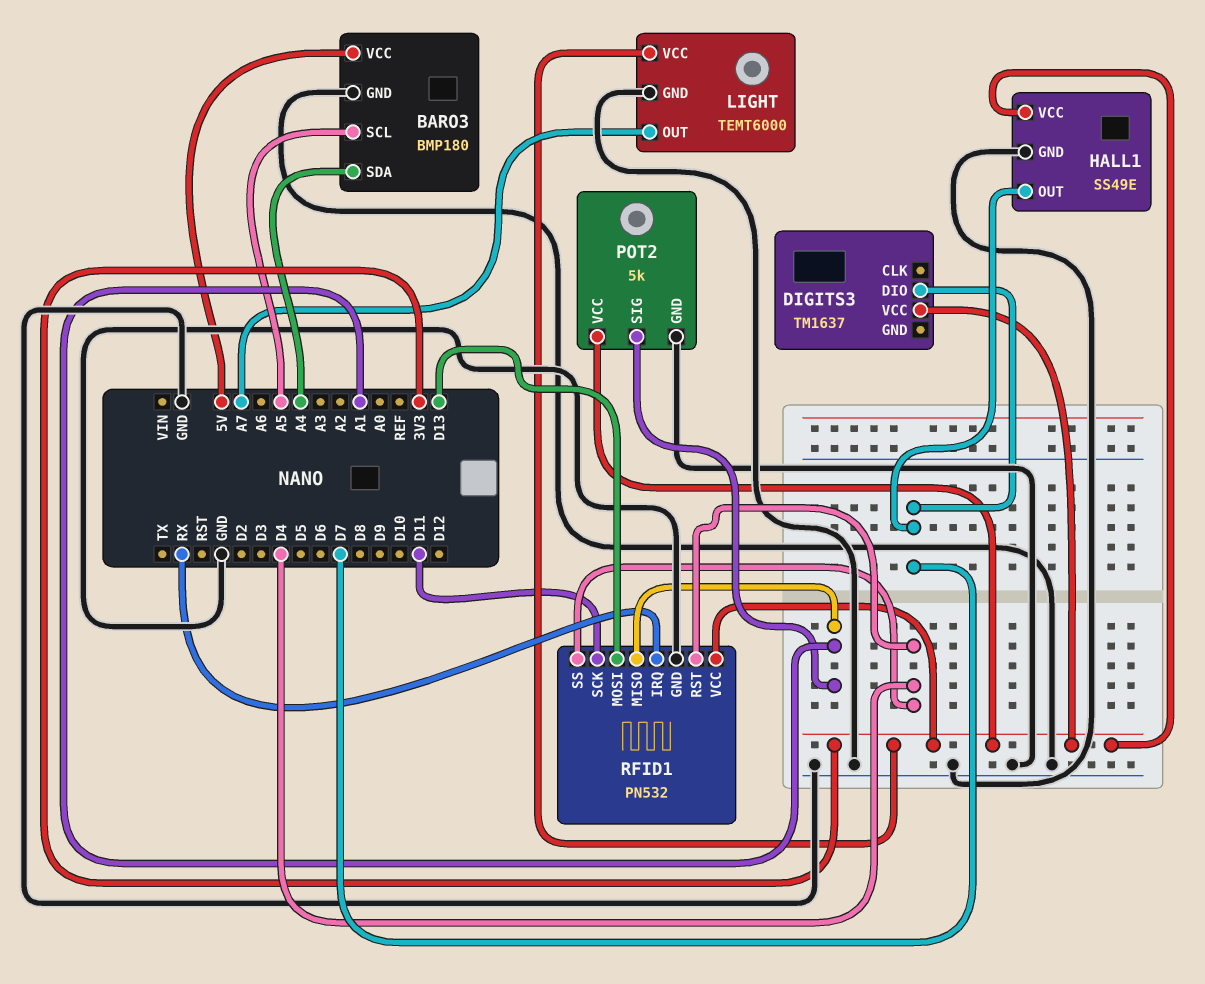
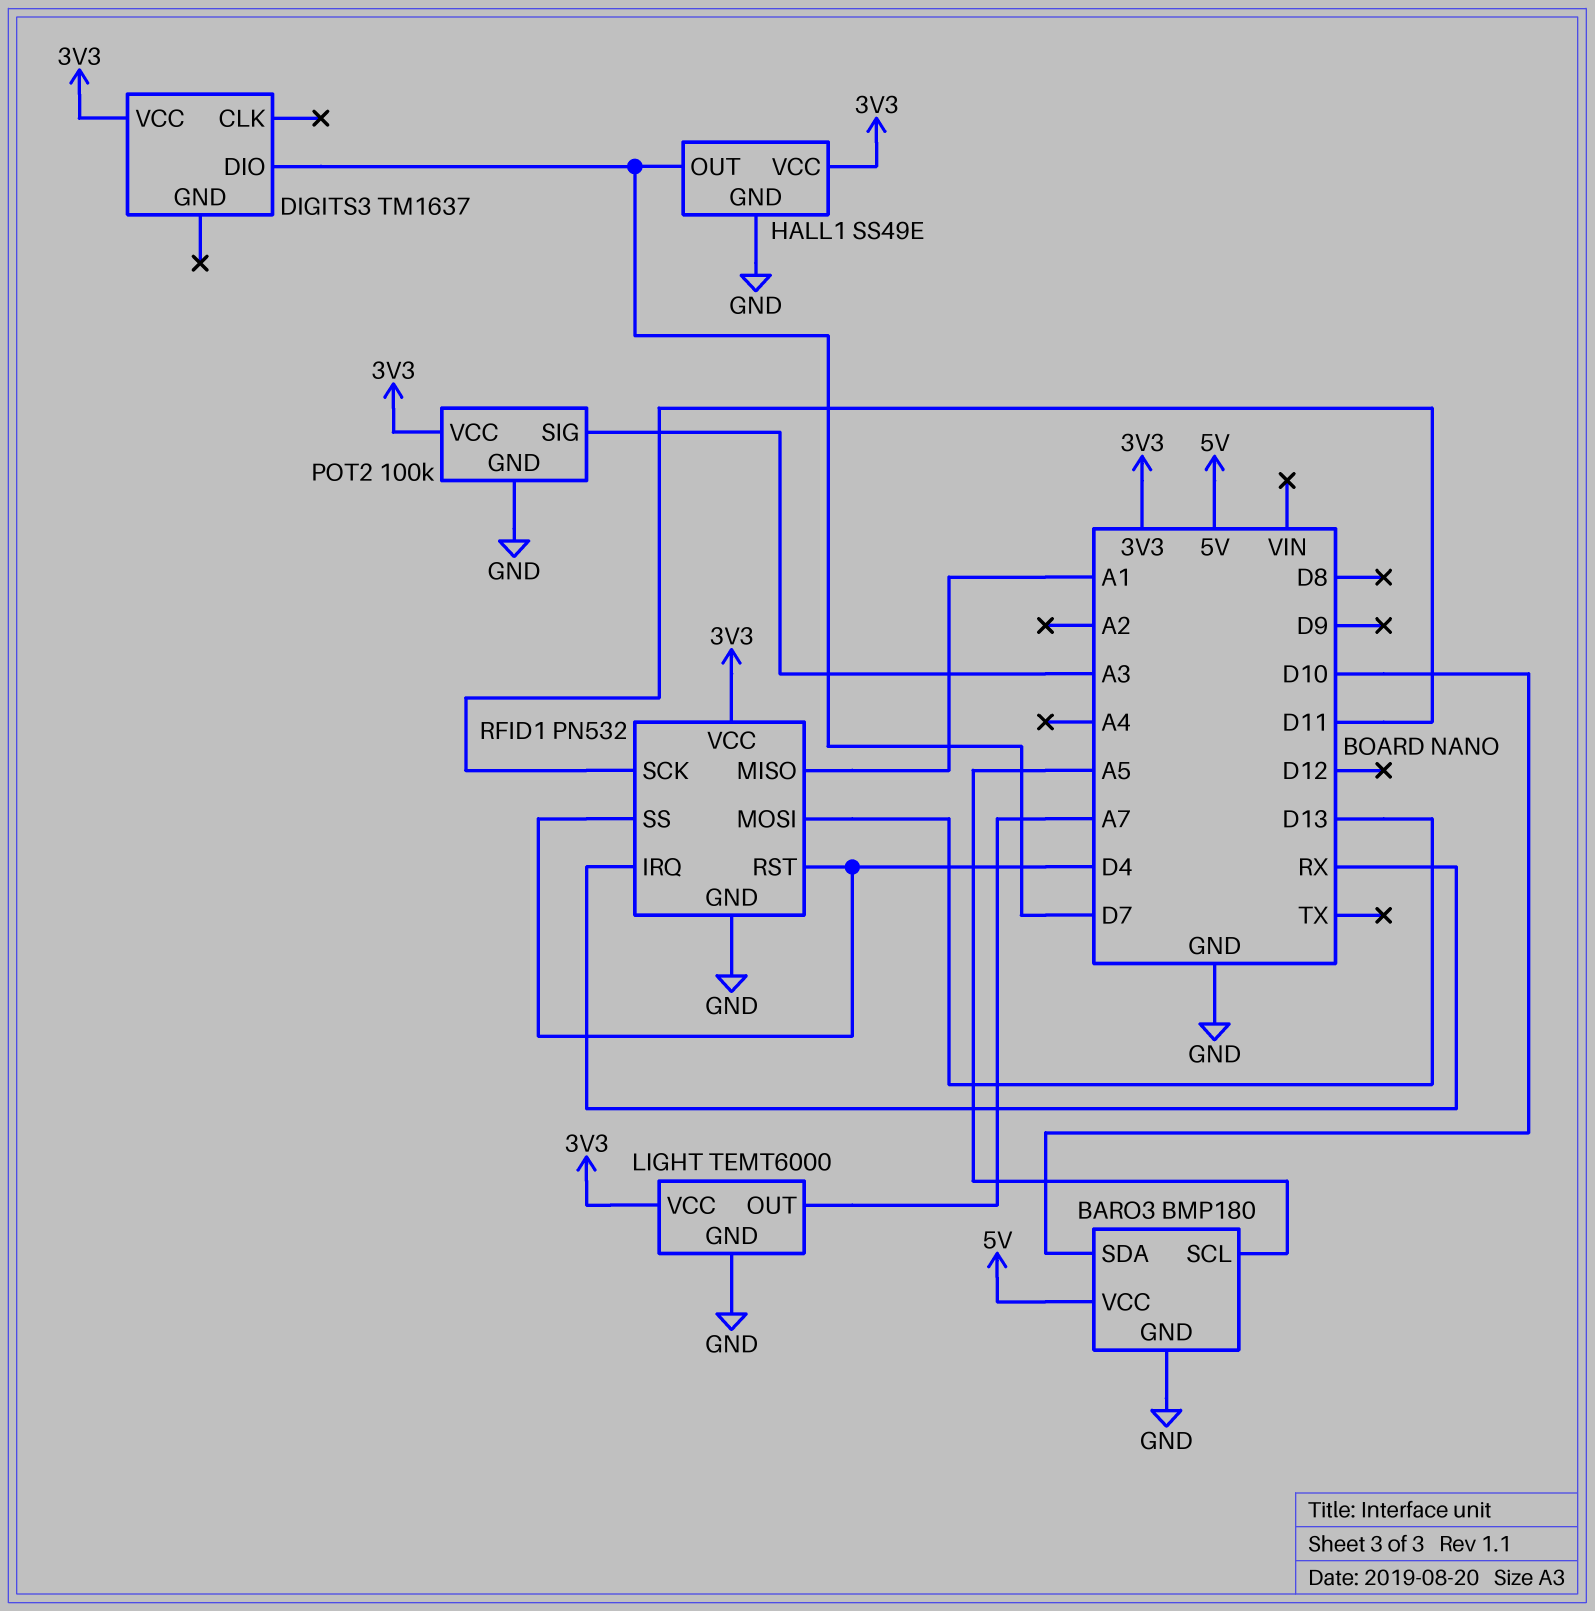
BARO3 pin SDA: A4 -> D10
POT2: 5k -> 100k
POT2 pin SIG: A1 -> A3

